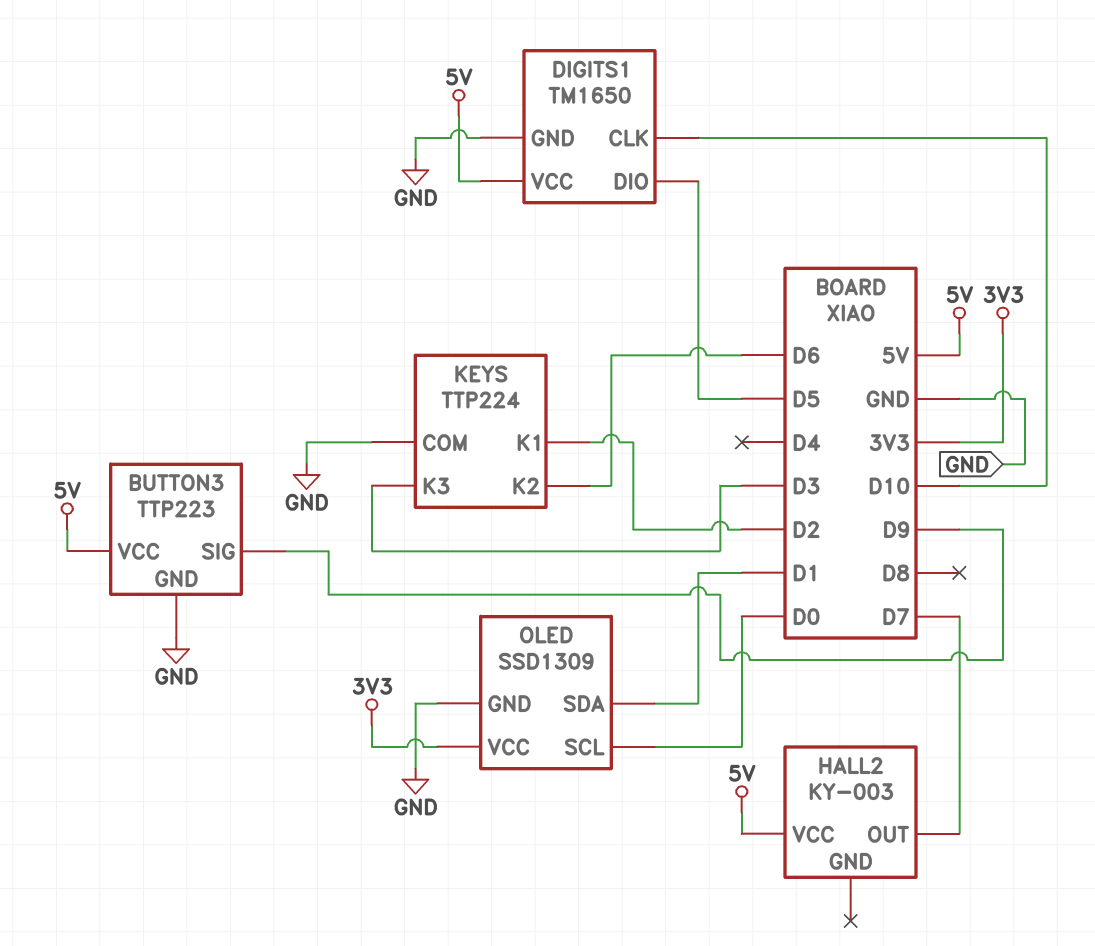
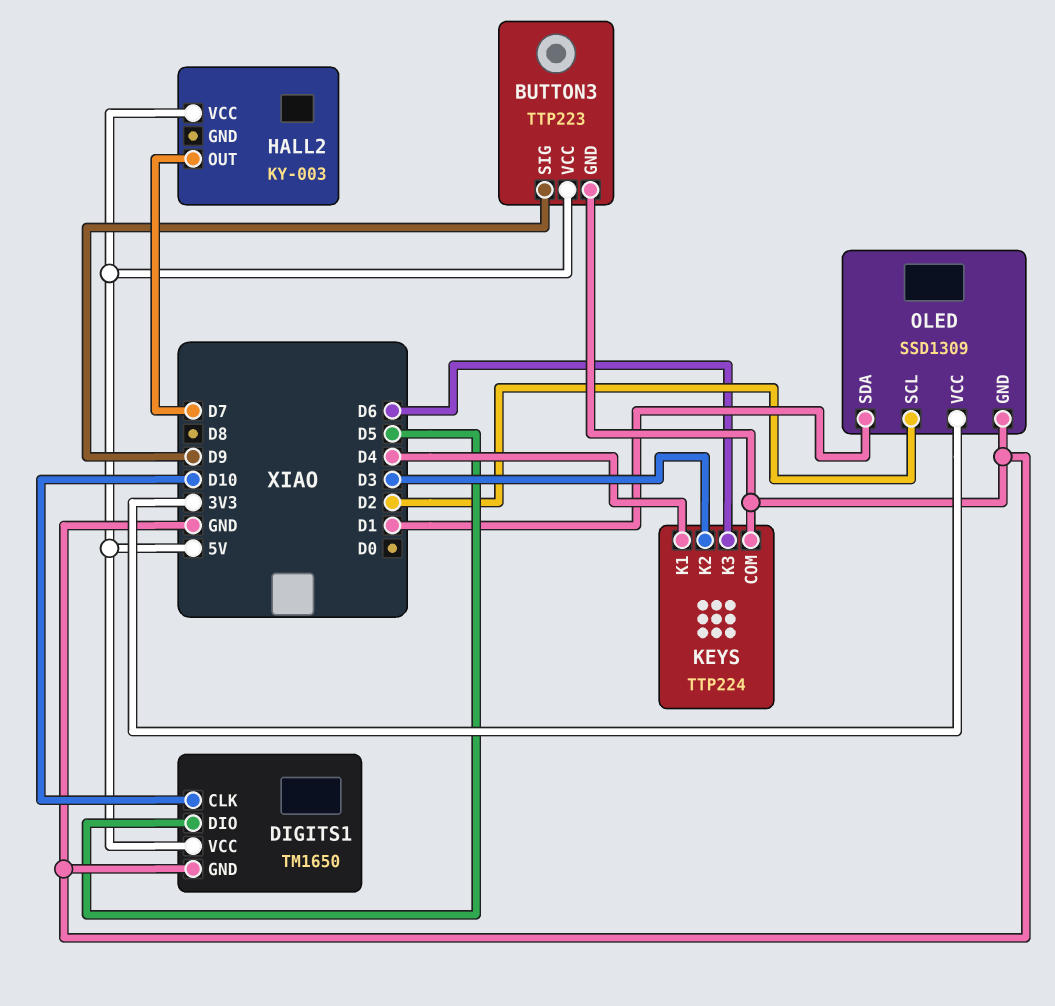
KEYS pin K1: D2 -> D4
KEYS pin K2: D6 -> D3
KEYS pin K3: D3 -> D6
OLED pin SCL: D0 -> D2

